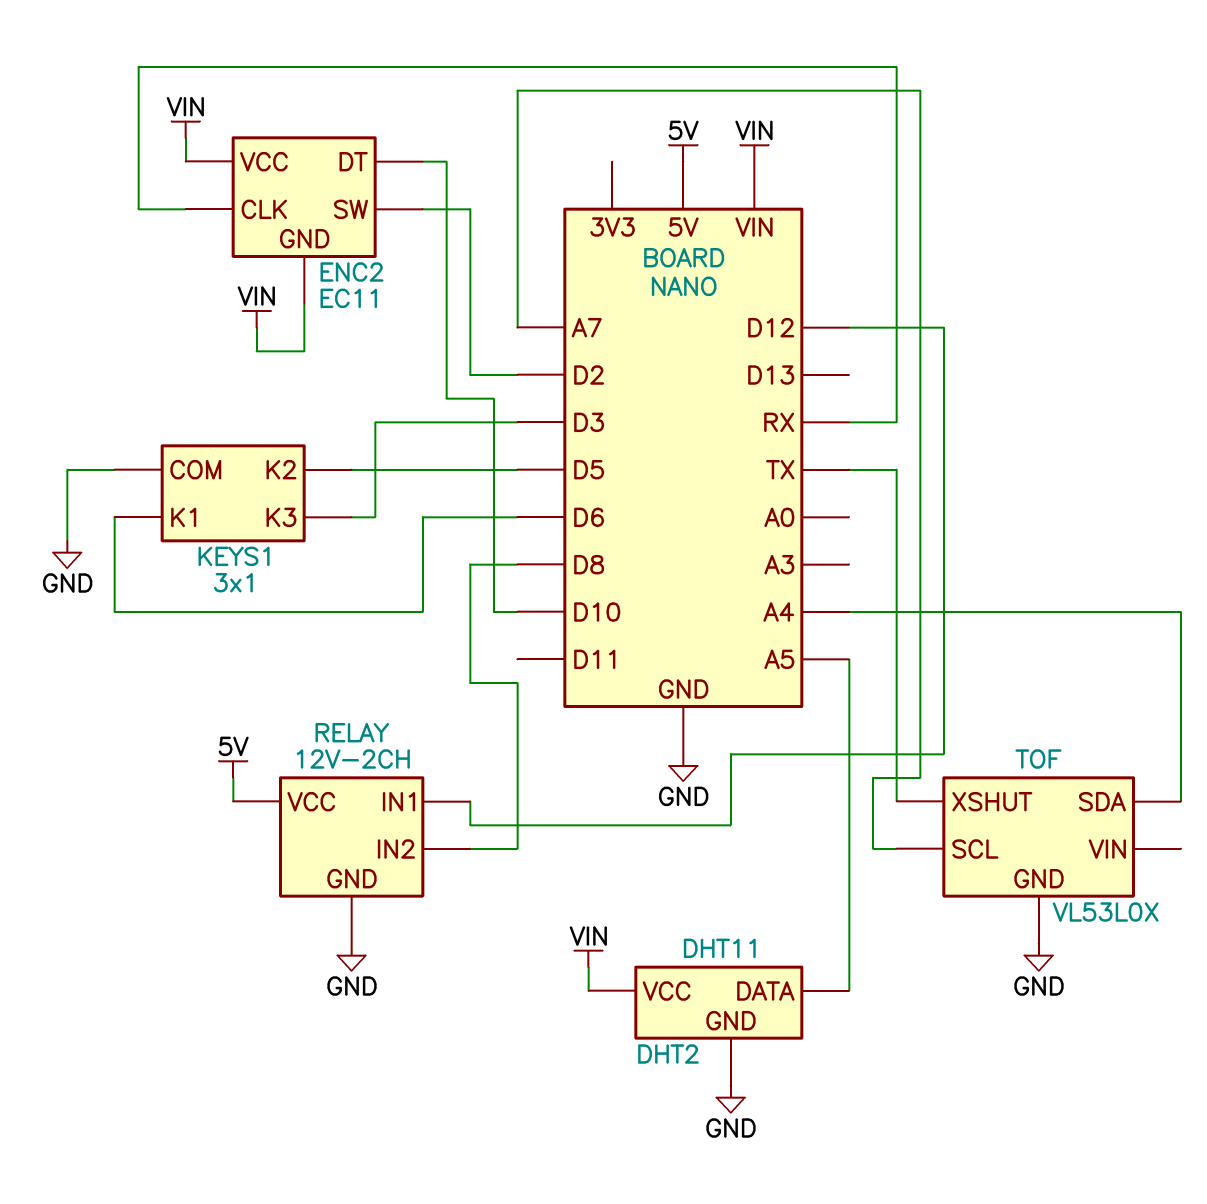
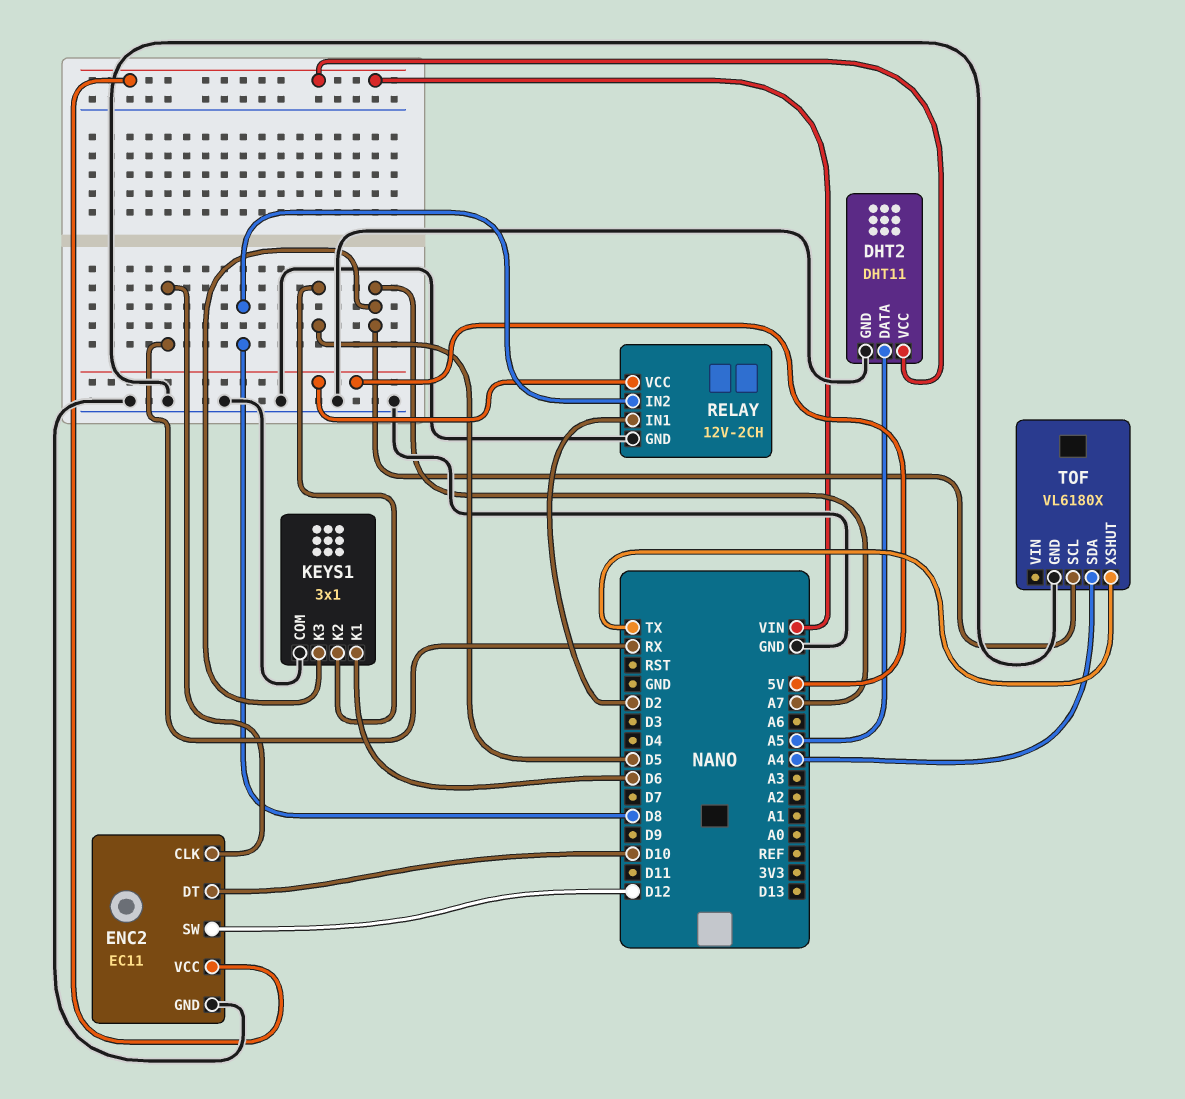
ENC2 pin GND: VIN -> GND
ENC2 pin SW: D2 -> D12
KEYS1 pin K3: D3 -> A7
RELAY pin IN1: D12 -> D2
TOF: VL53L0X -> VL6180X

